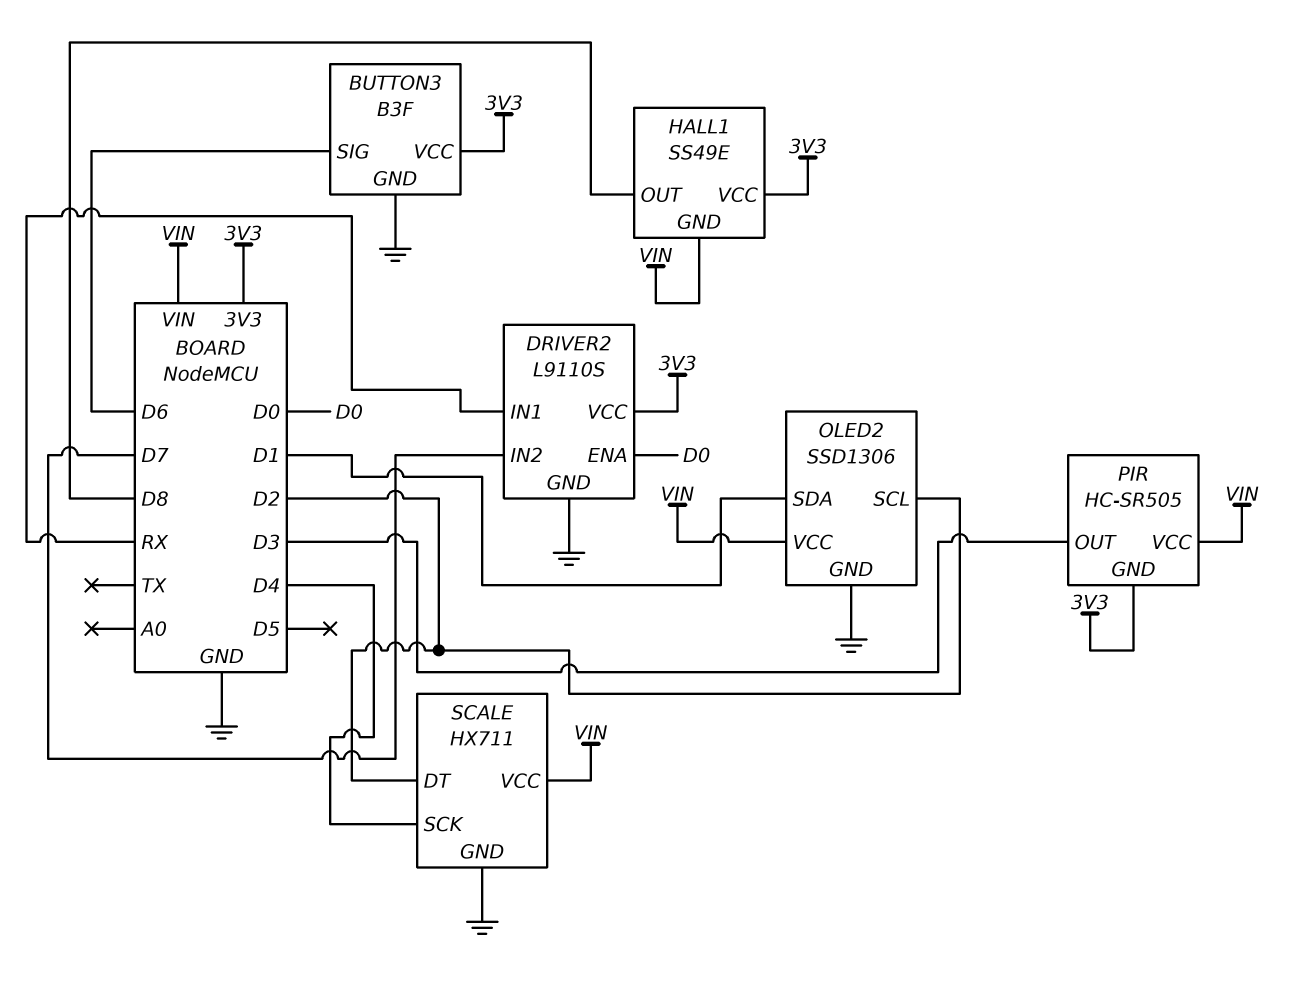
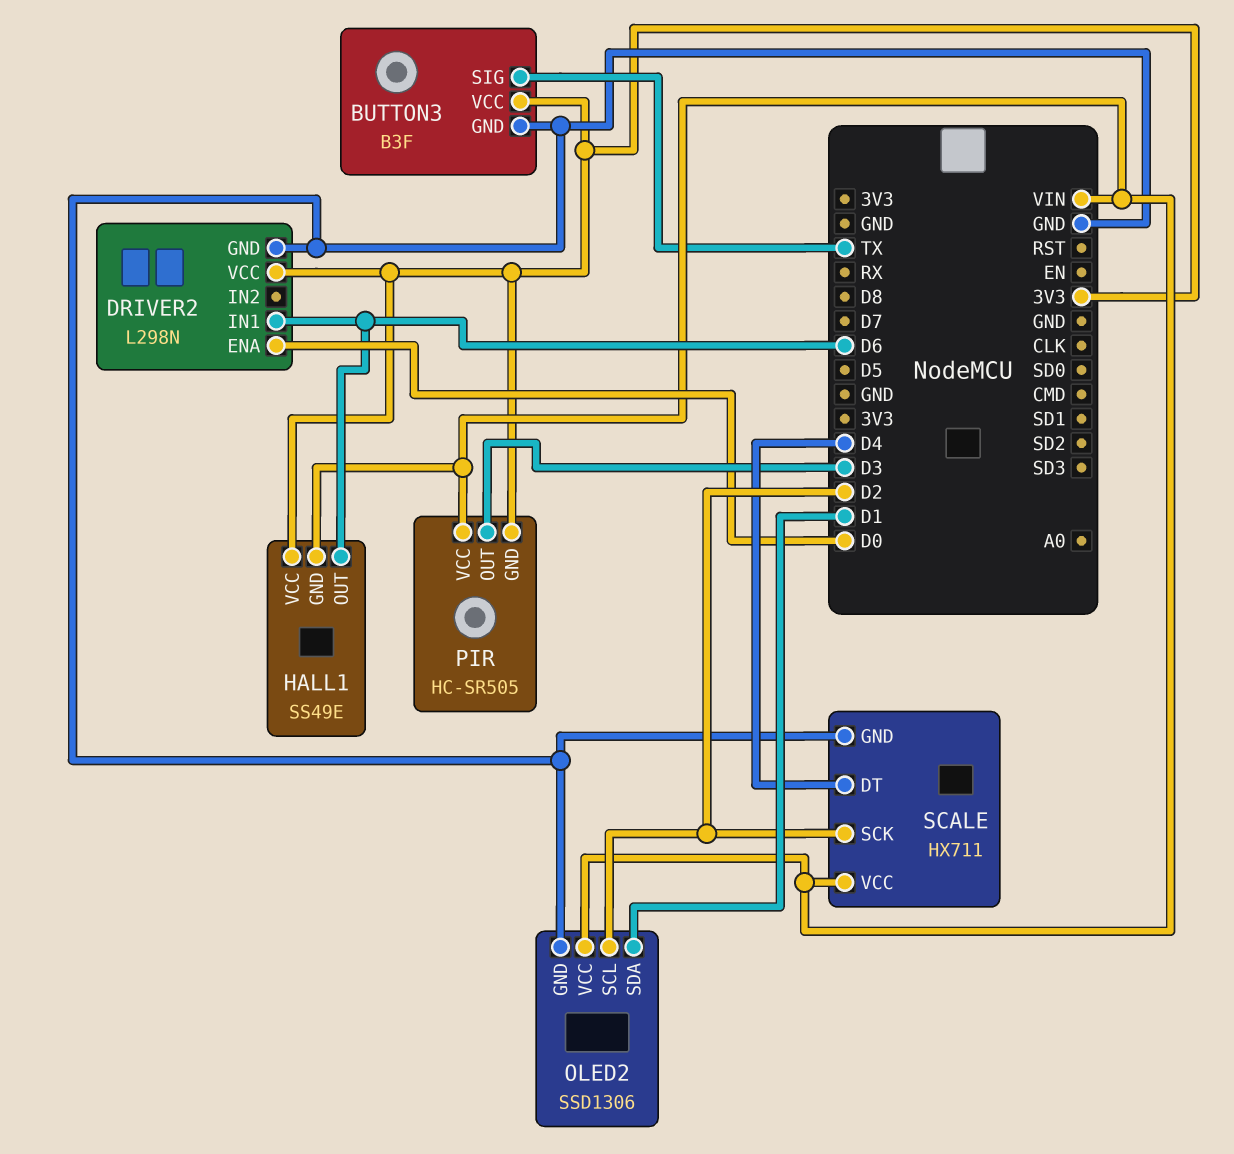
BUTTON3 pin SIG: D6 -> TX
DRIVER2: L9110S -> L298N
DRIVER2 pin IN1: RX -> D6
DRIVER2 pin IN2: D7 -> none
HALL1 pin OUT: D8 -> D6
SCALE pin DT: D2 -> D4
SCALE pin SCK: D4 -> D2

